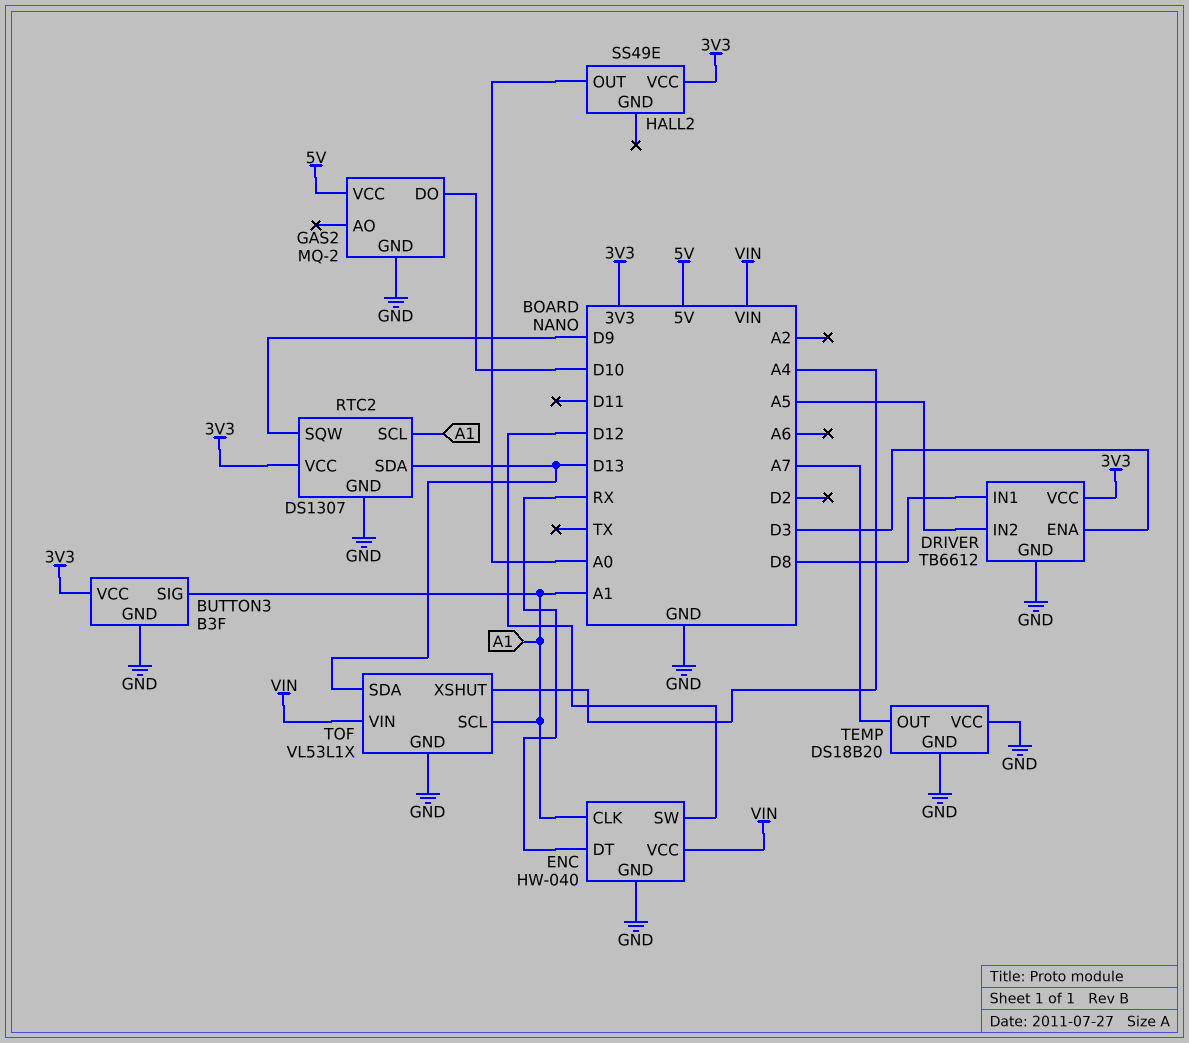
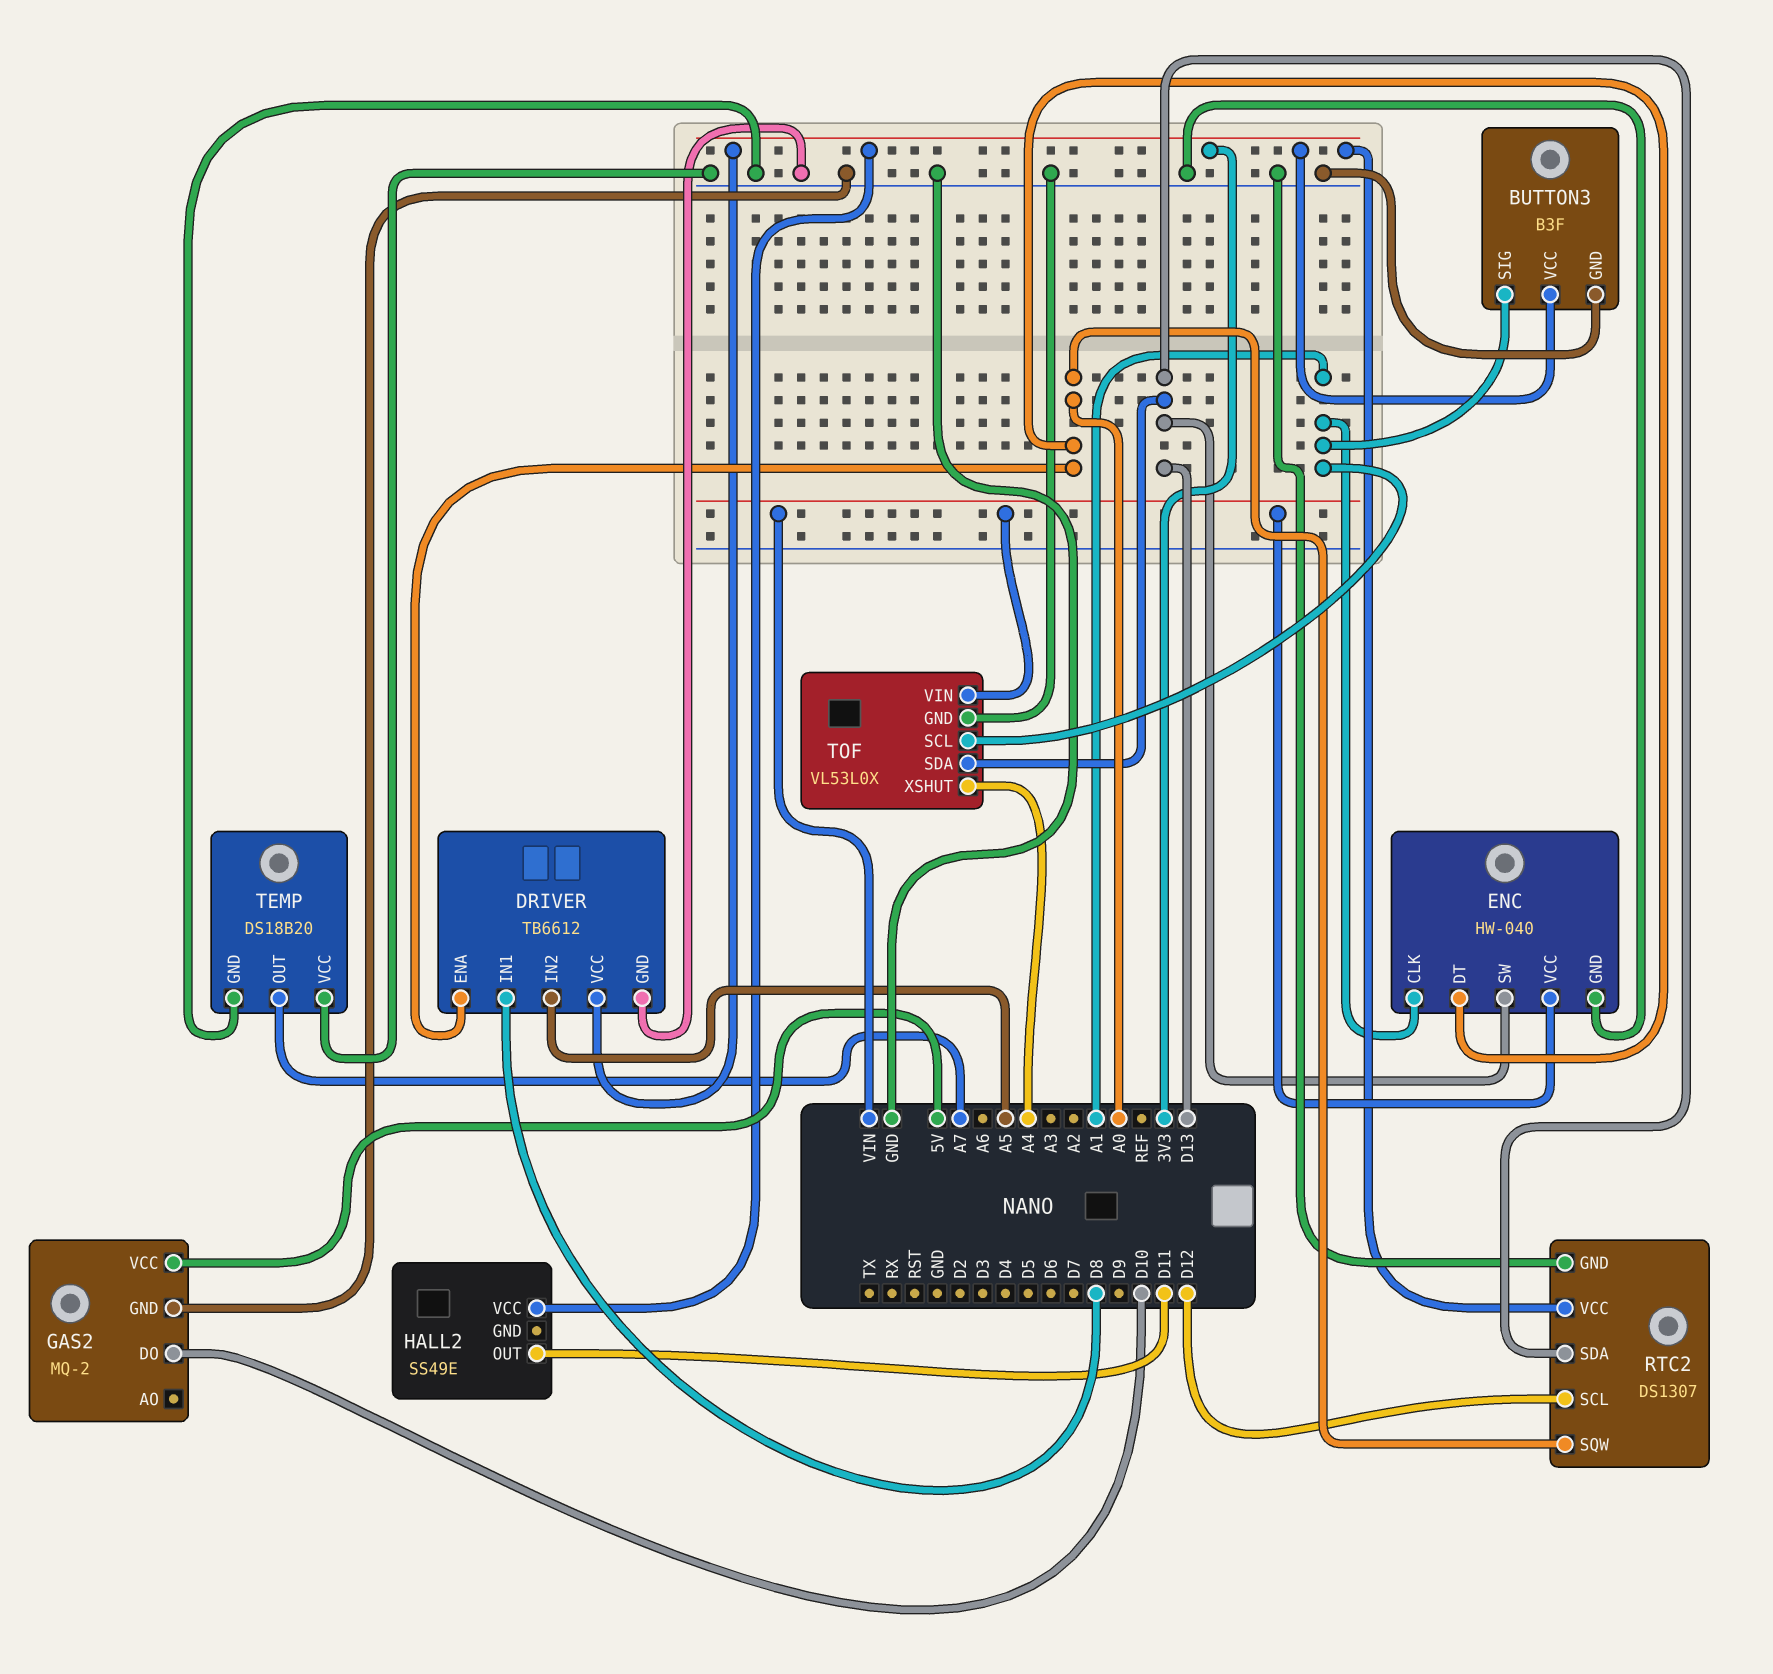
DRIVER pin ENA: D3 -> A0
ENC pin DT: RX -> A0
ENC pin SW: D12 -> D13
HALL2 pin OUT: A0 -> D11
RTC2 pin SCL: A1 -> D12
RTC2 pin SQW: D9 -> A0
TOF: VL53L1X -> VL53L0X

